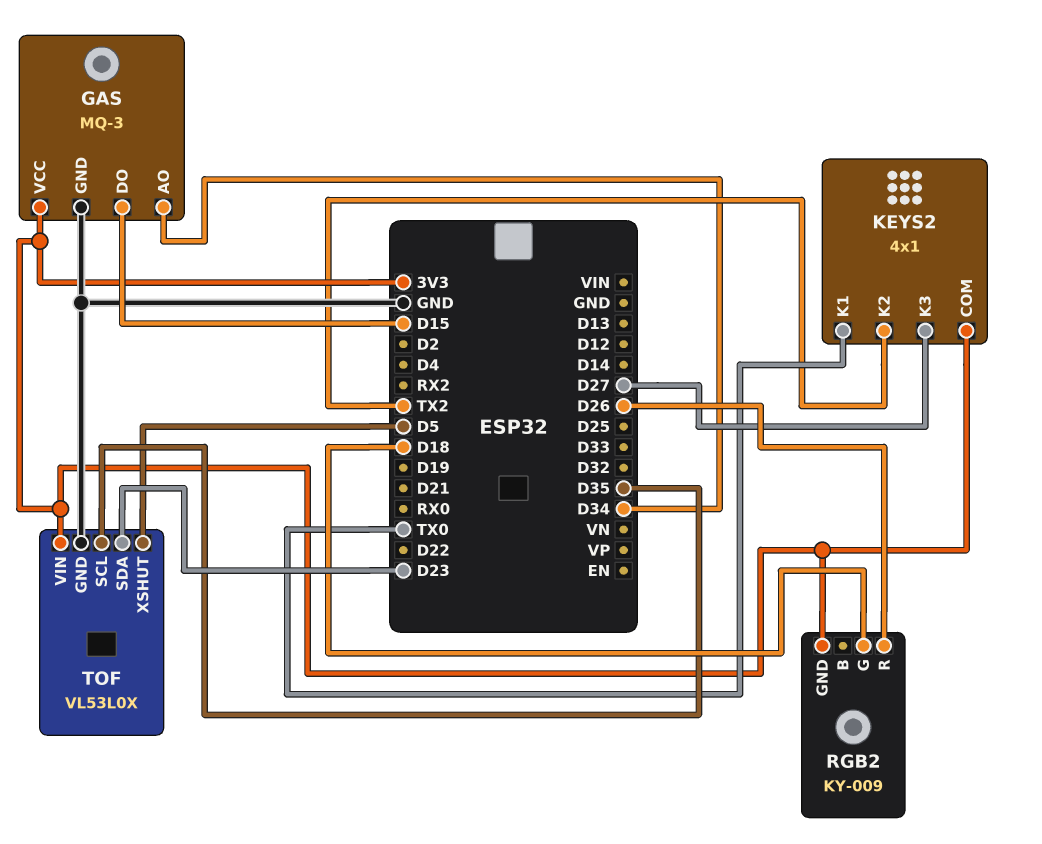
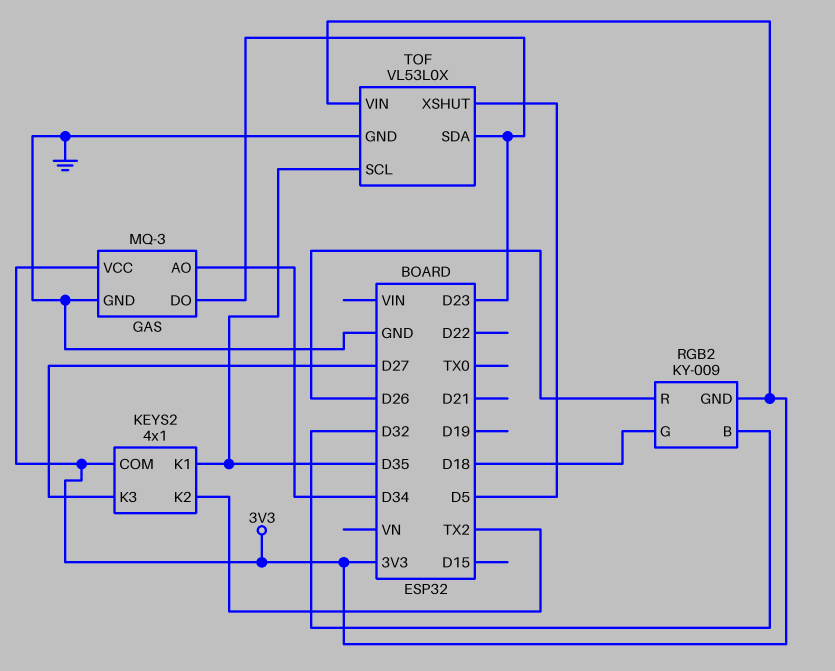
GAS pin DO: D15 -> D23
KEYS2 pin K1: TX0 -> D35
RGB2 pin B: none -> D32

